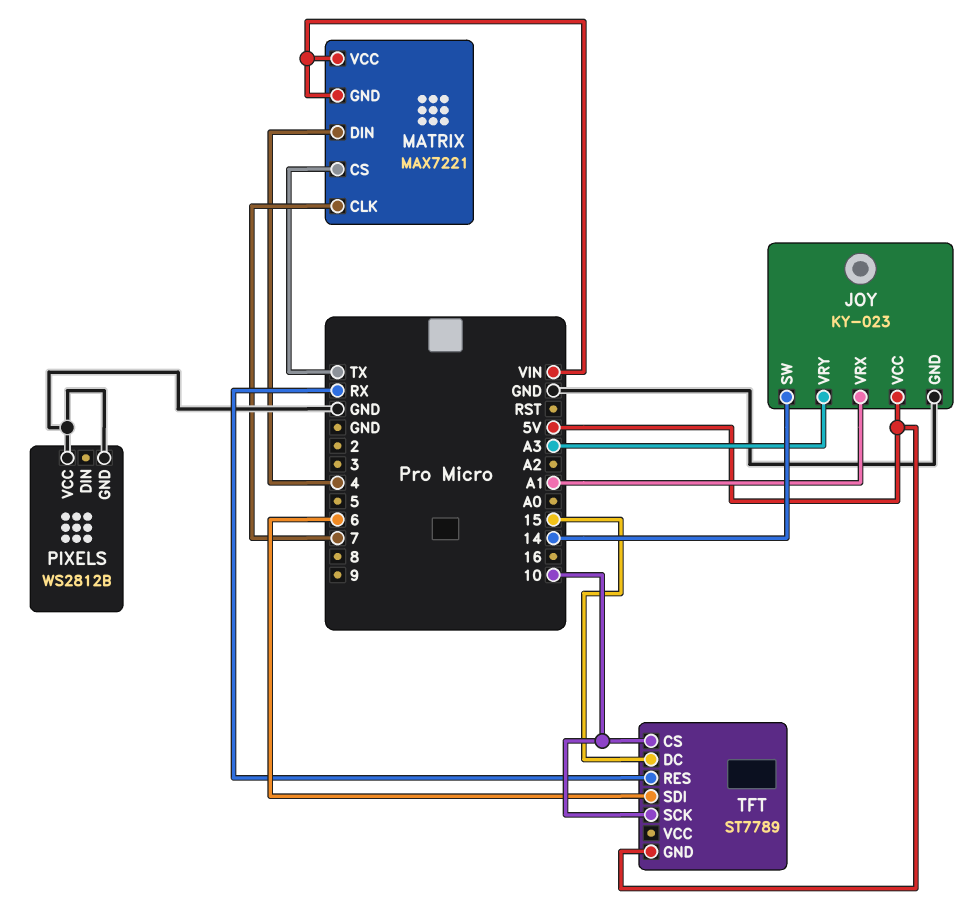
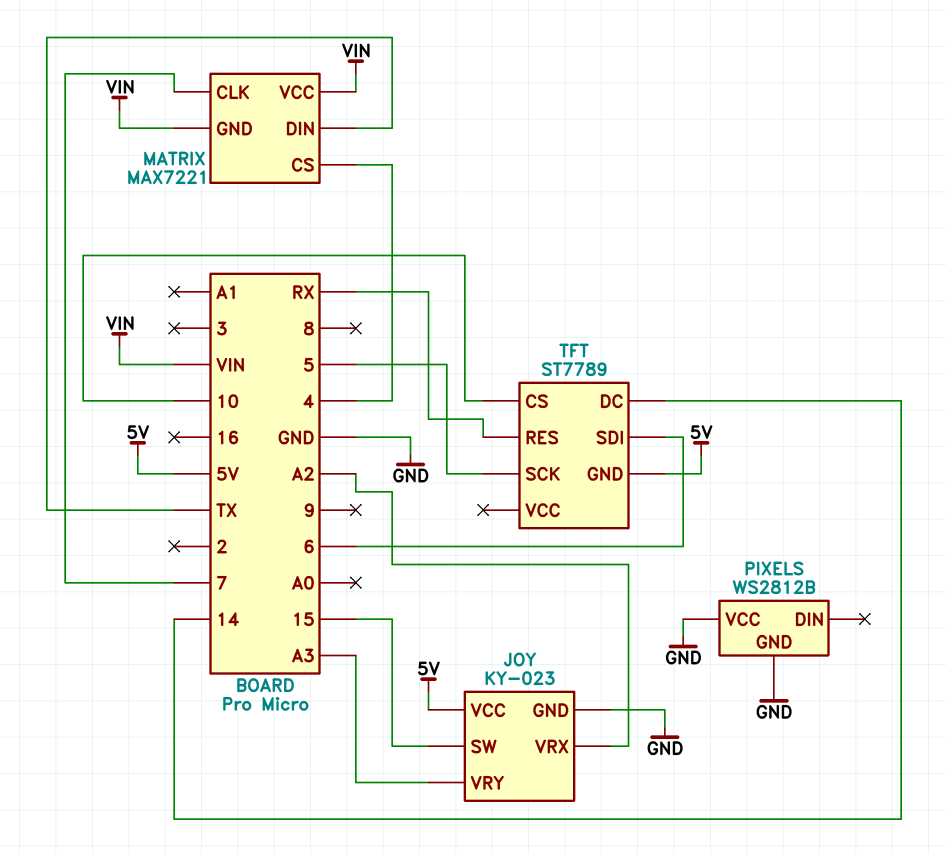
JOY pin SW: 14 -> 15
JOY pin VRX: A1 -> A2
MATRIX pin CS: TX -> 4
MATRIX pin DIN: 4 -> TX
TFT pin DC: 15 -> 14
TFT pin SCK: 10 -> 5

